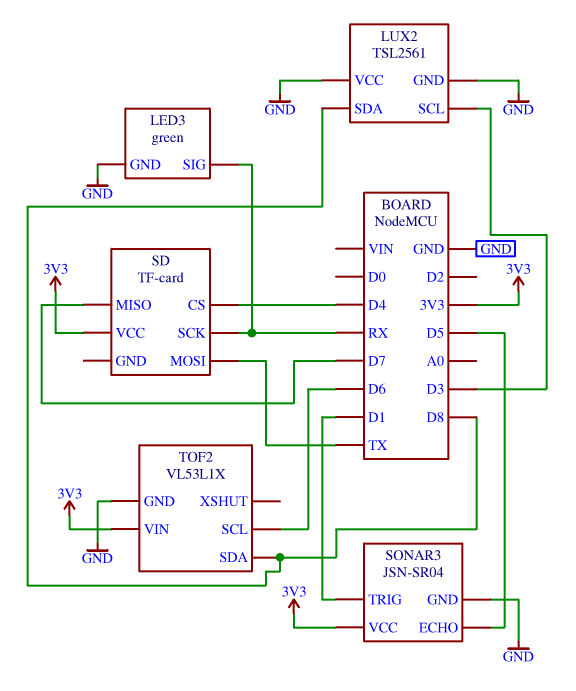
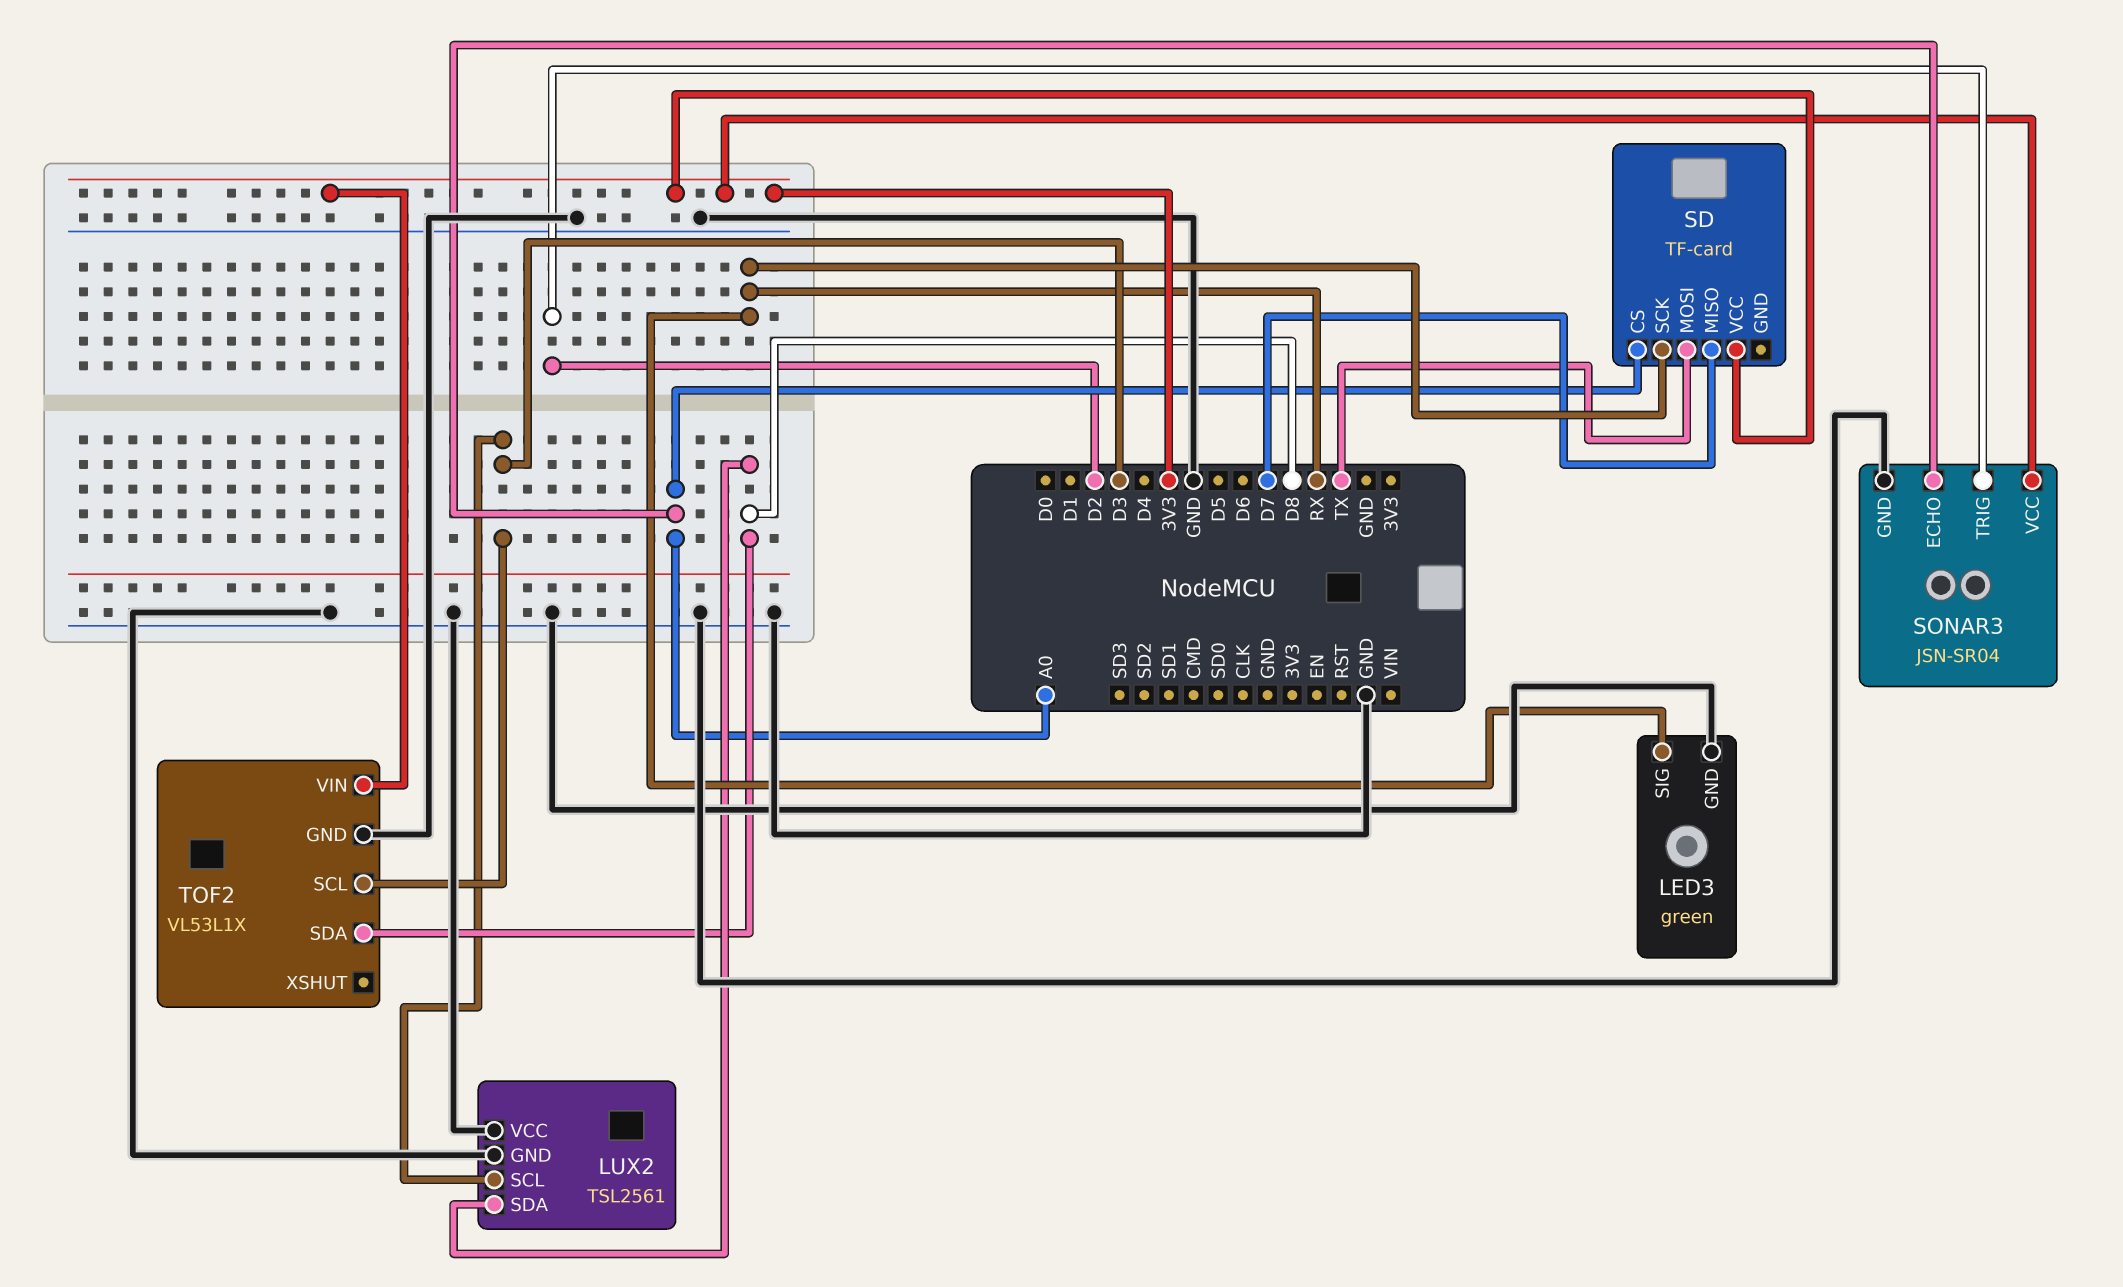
SD pin CS: D4 -> A0
SONAR3 pin ECHO: D5 -> A0
SONAR3 pin TRIG: D1 -> D2
TOF2 pin SCL: D6 -> D3

